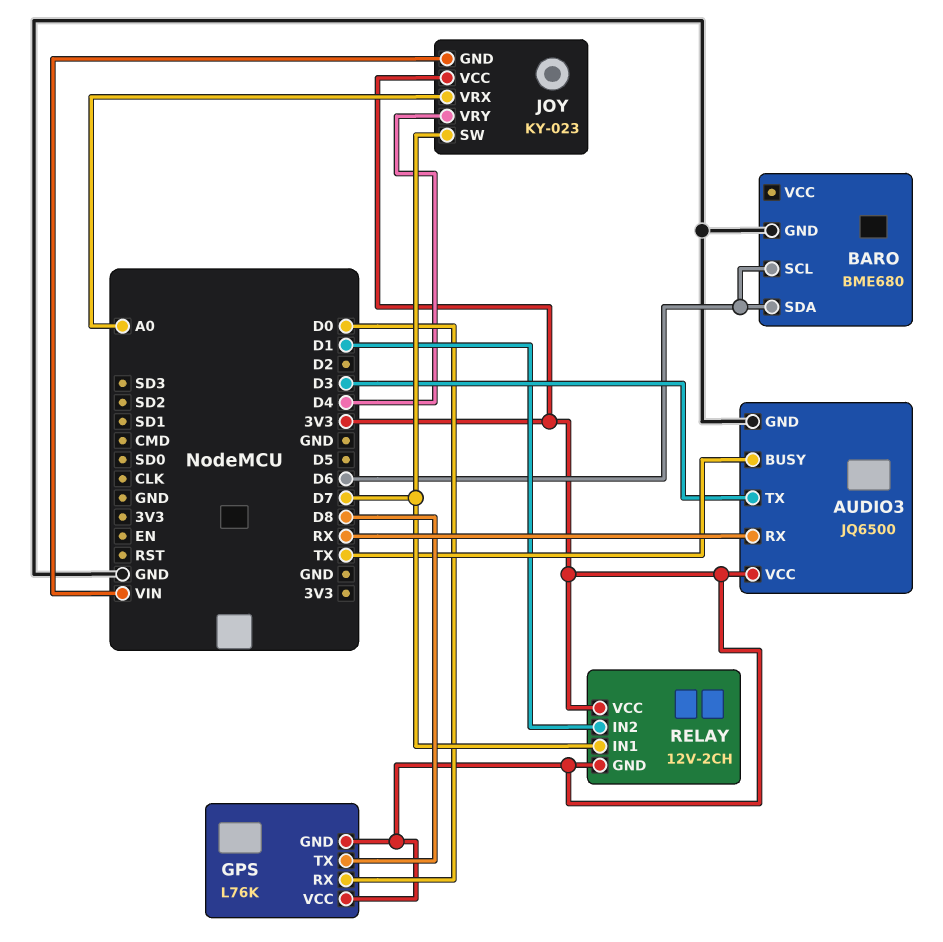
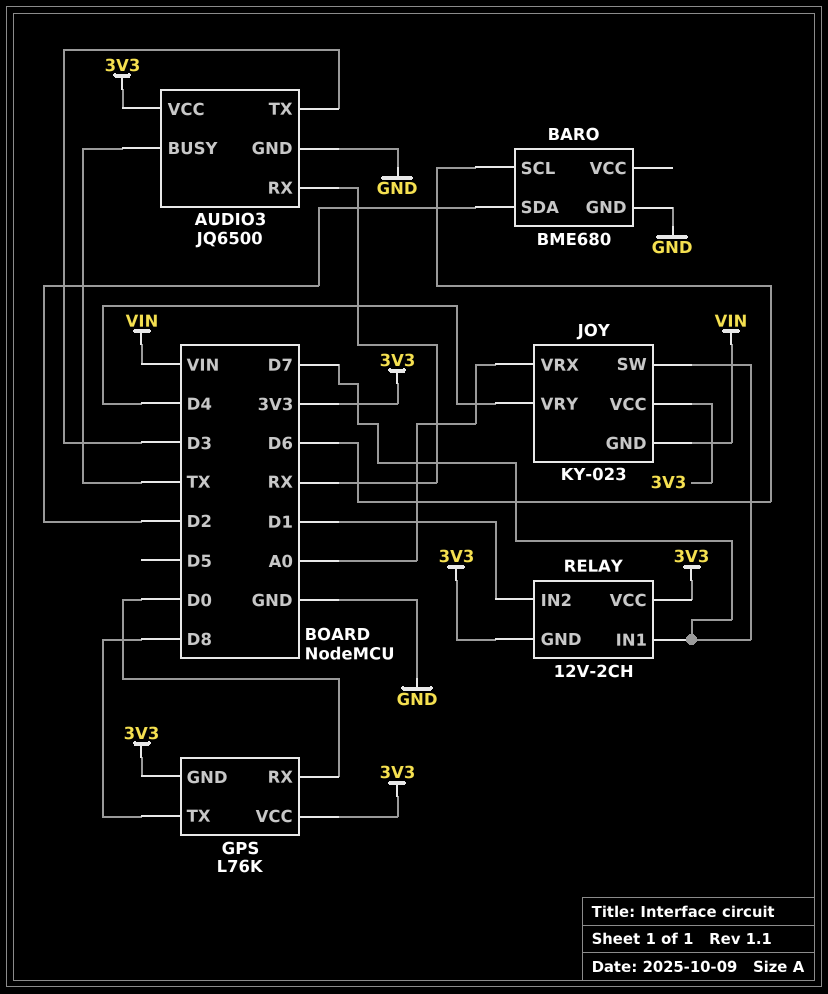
BARO pin SDA: D6 -> D2

